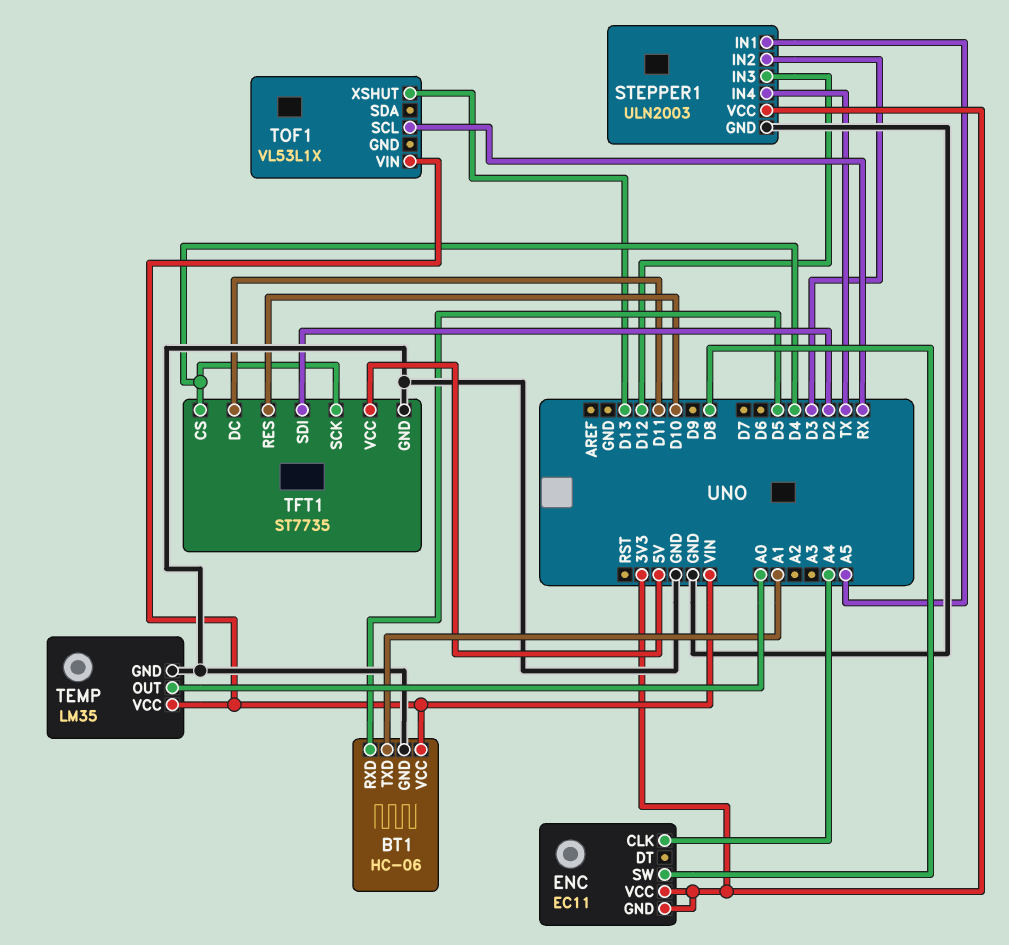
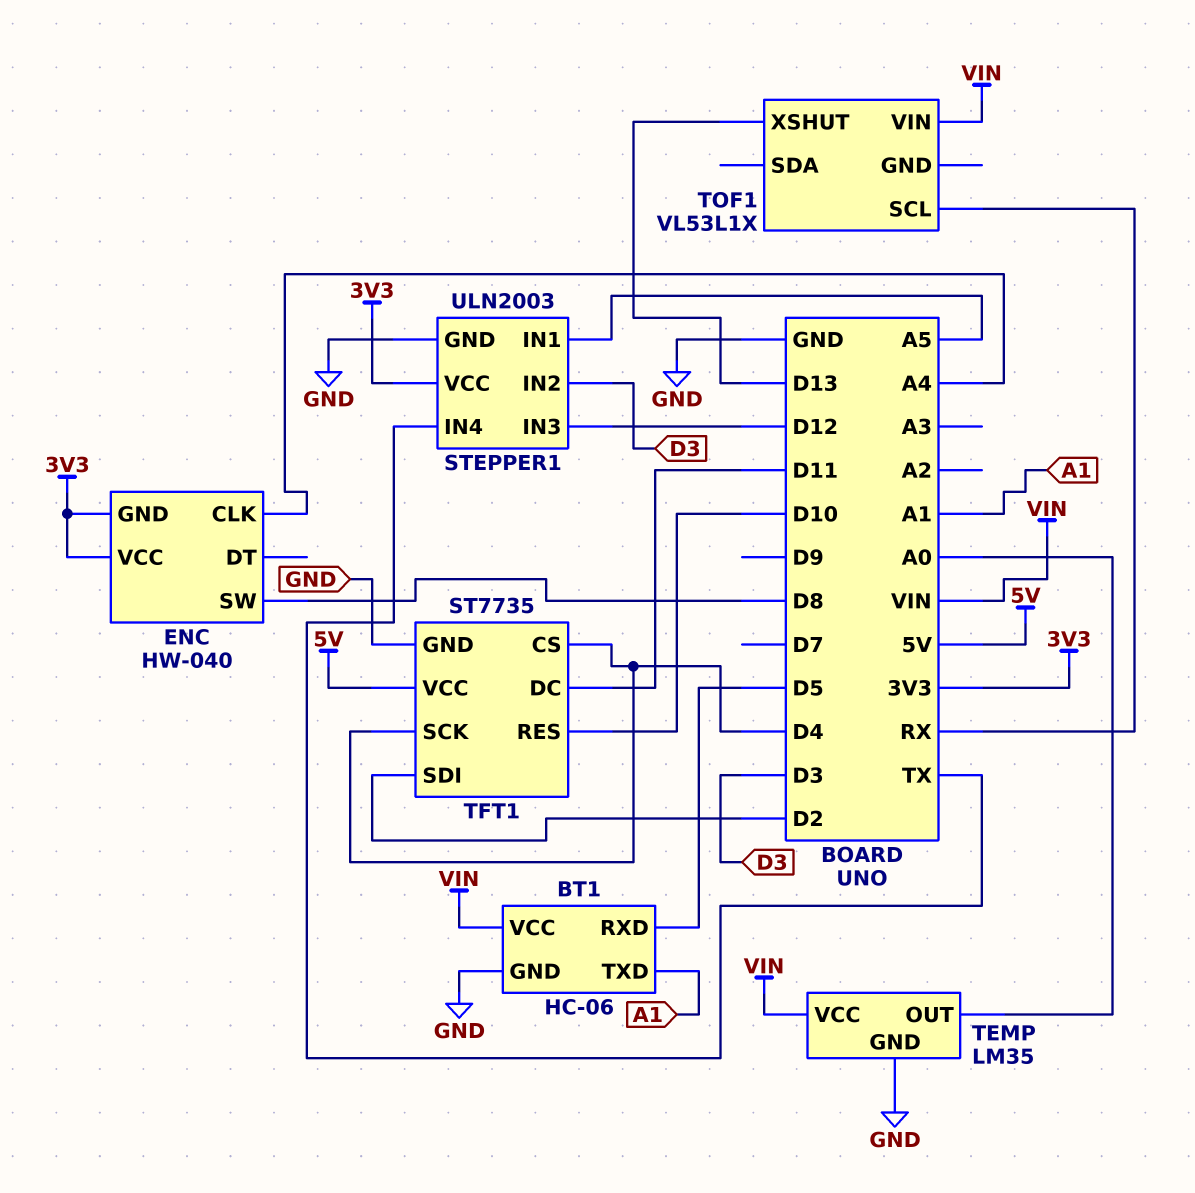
ENC: EC11 -> HW-040

